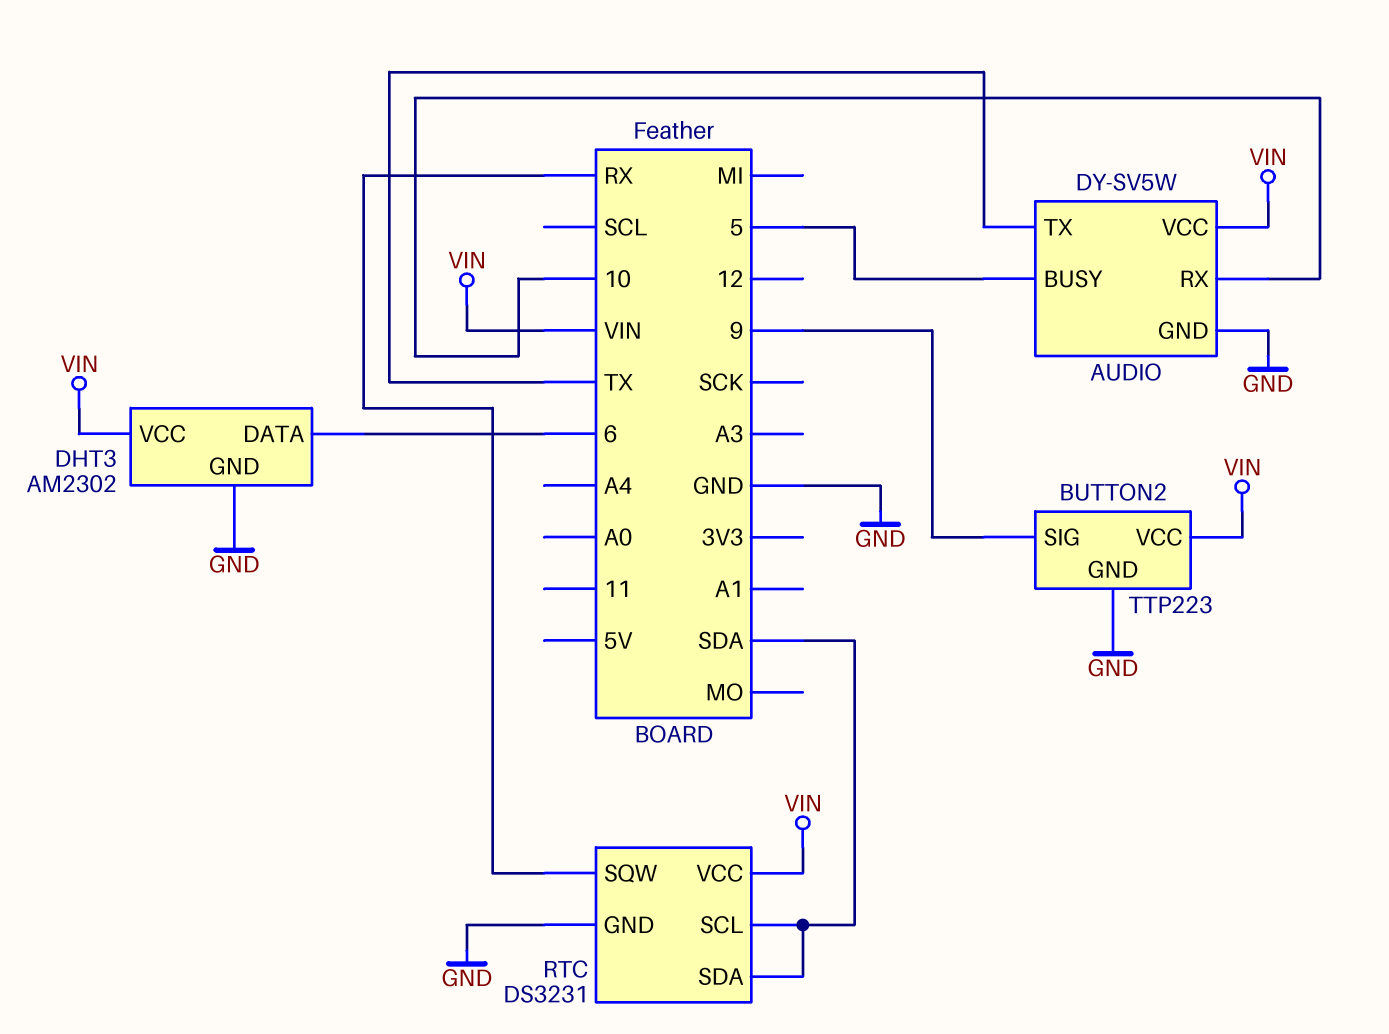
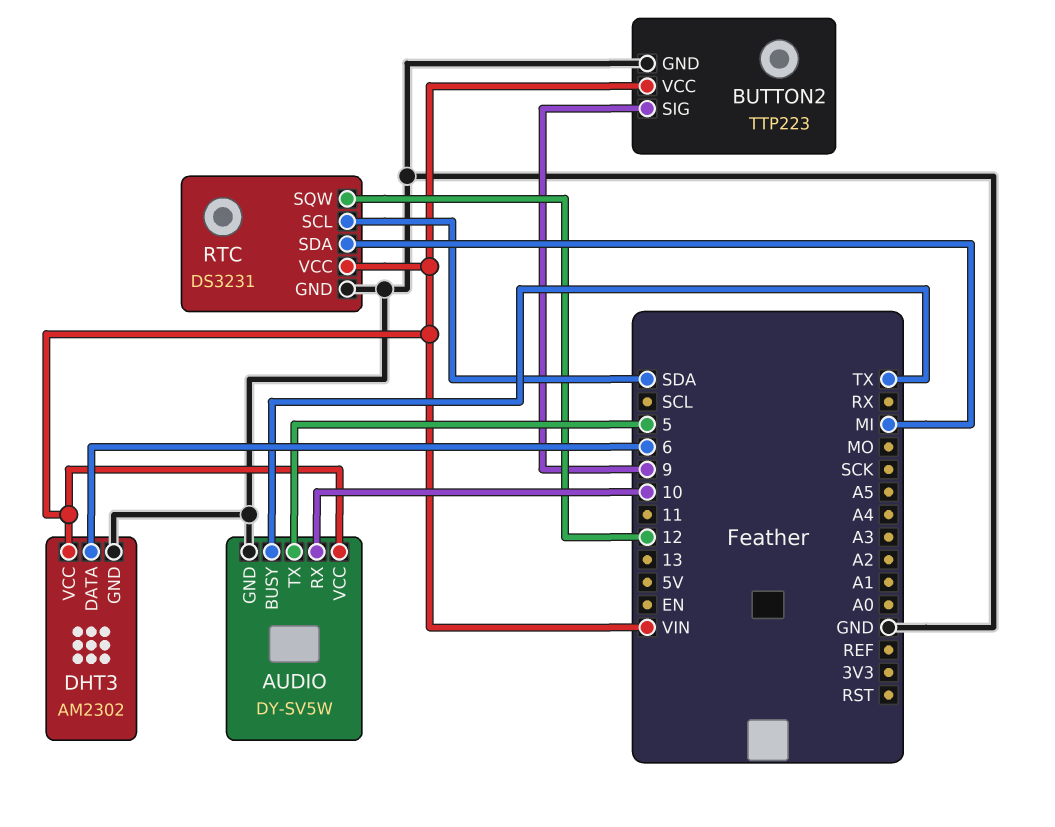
AUDIO pin BUSY: 5 -> TX
AUDIO pin TX: TX -> 5
RTC pin SDA: SDA -> MI
RTC pin SQW: RX -> 12

